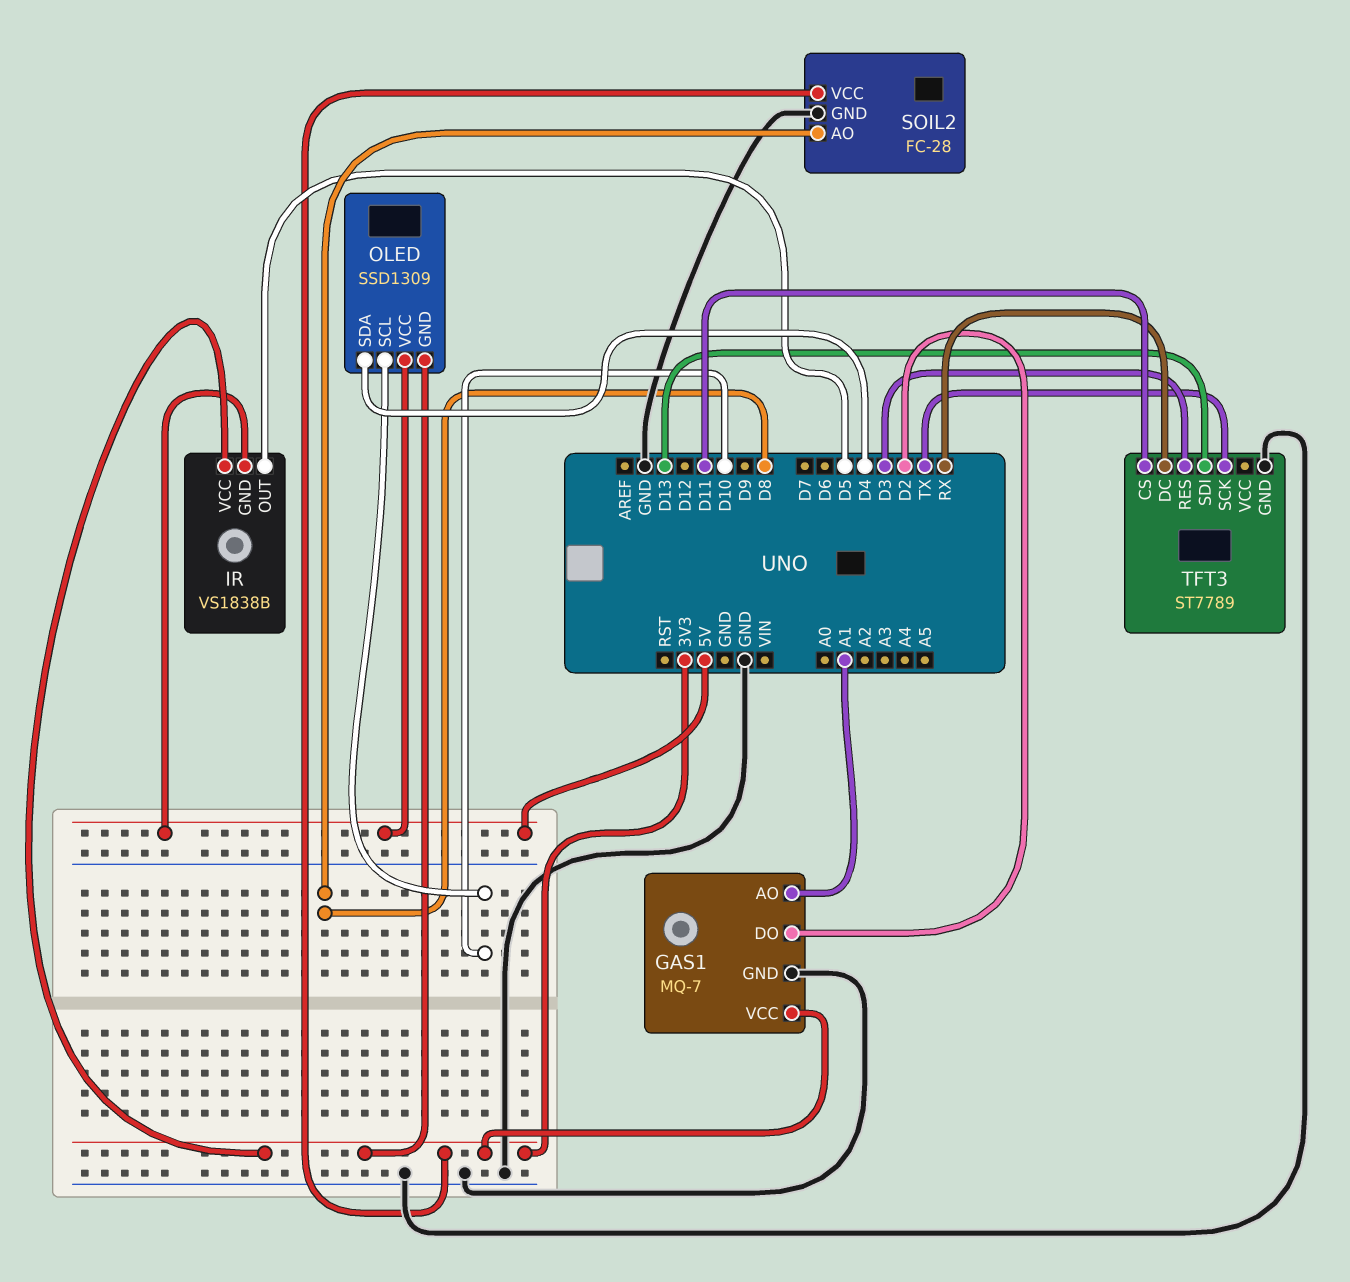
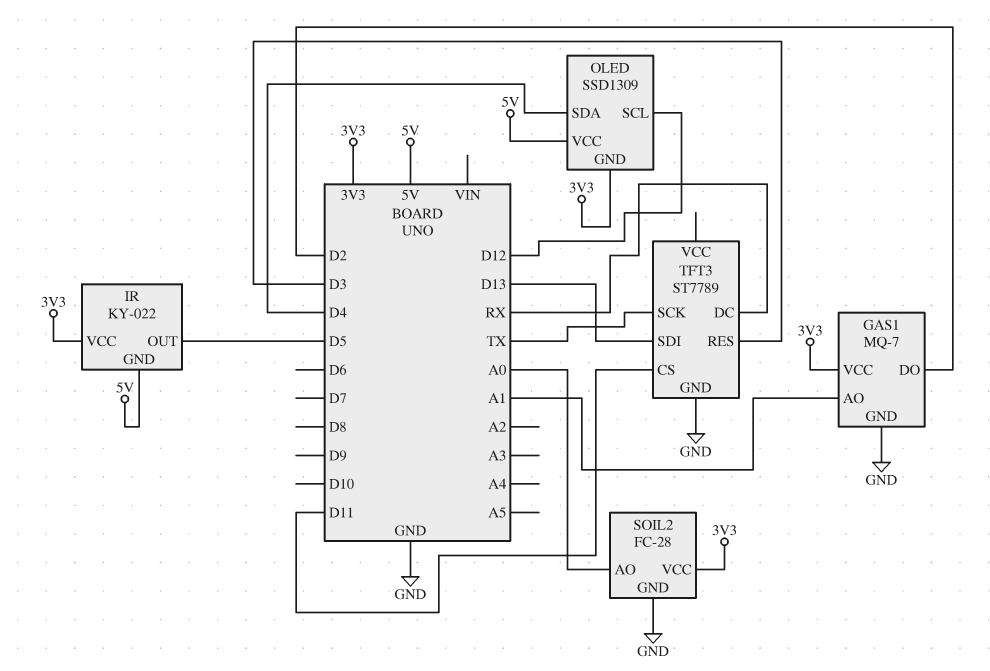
IR: VS1838B -> KY-022
OLED pin SCL: D10 -> D12
SOIL2 pin AO: D8 -> A0

